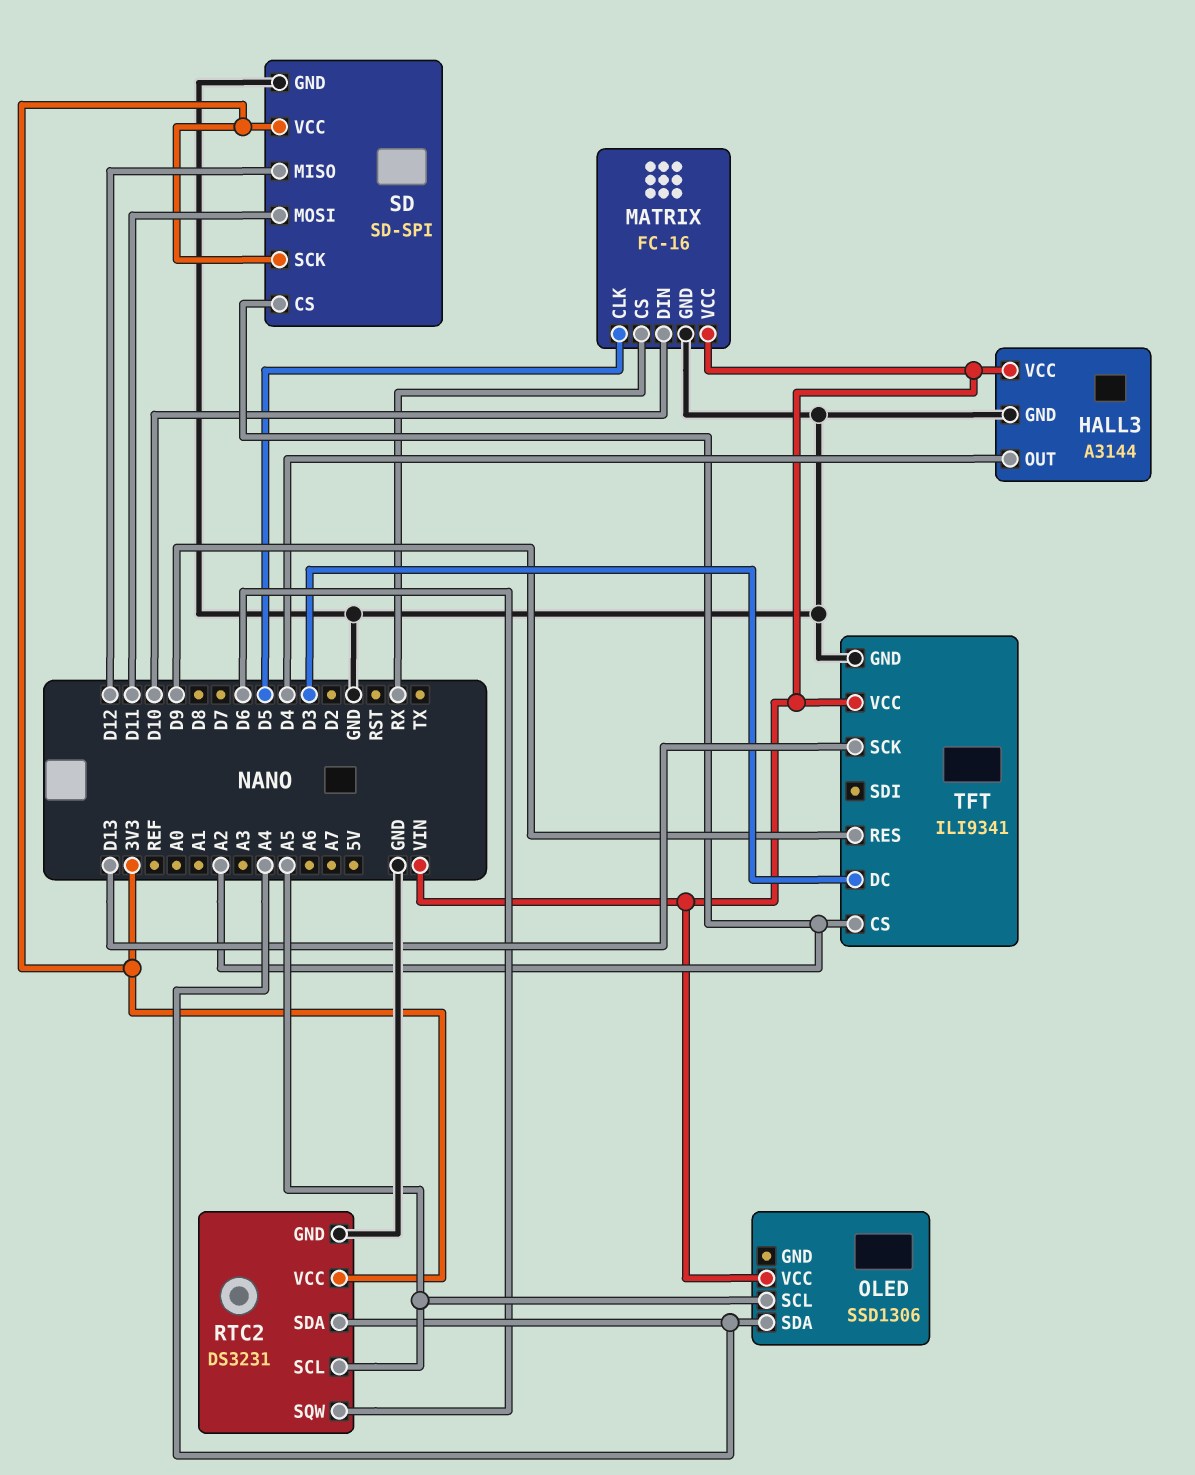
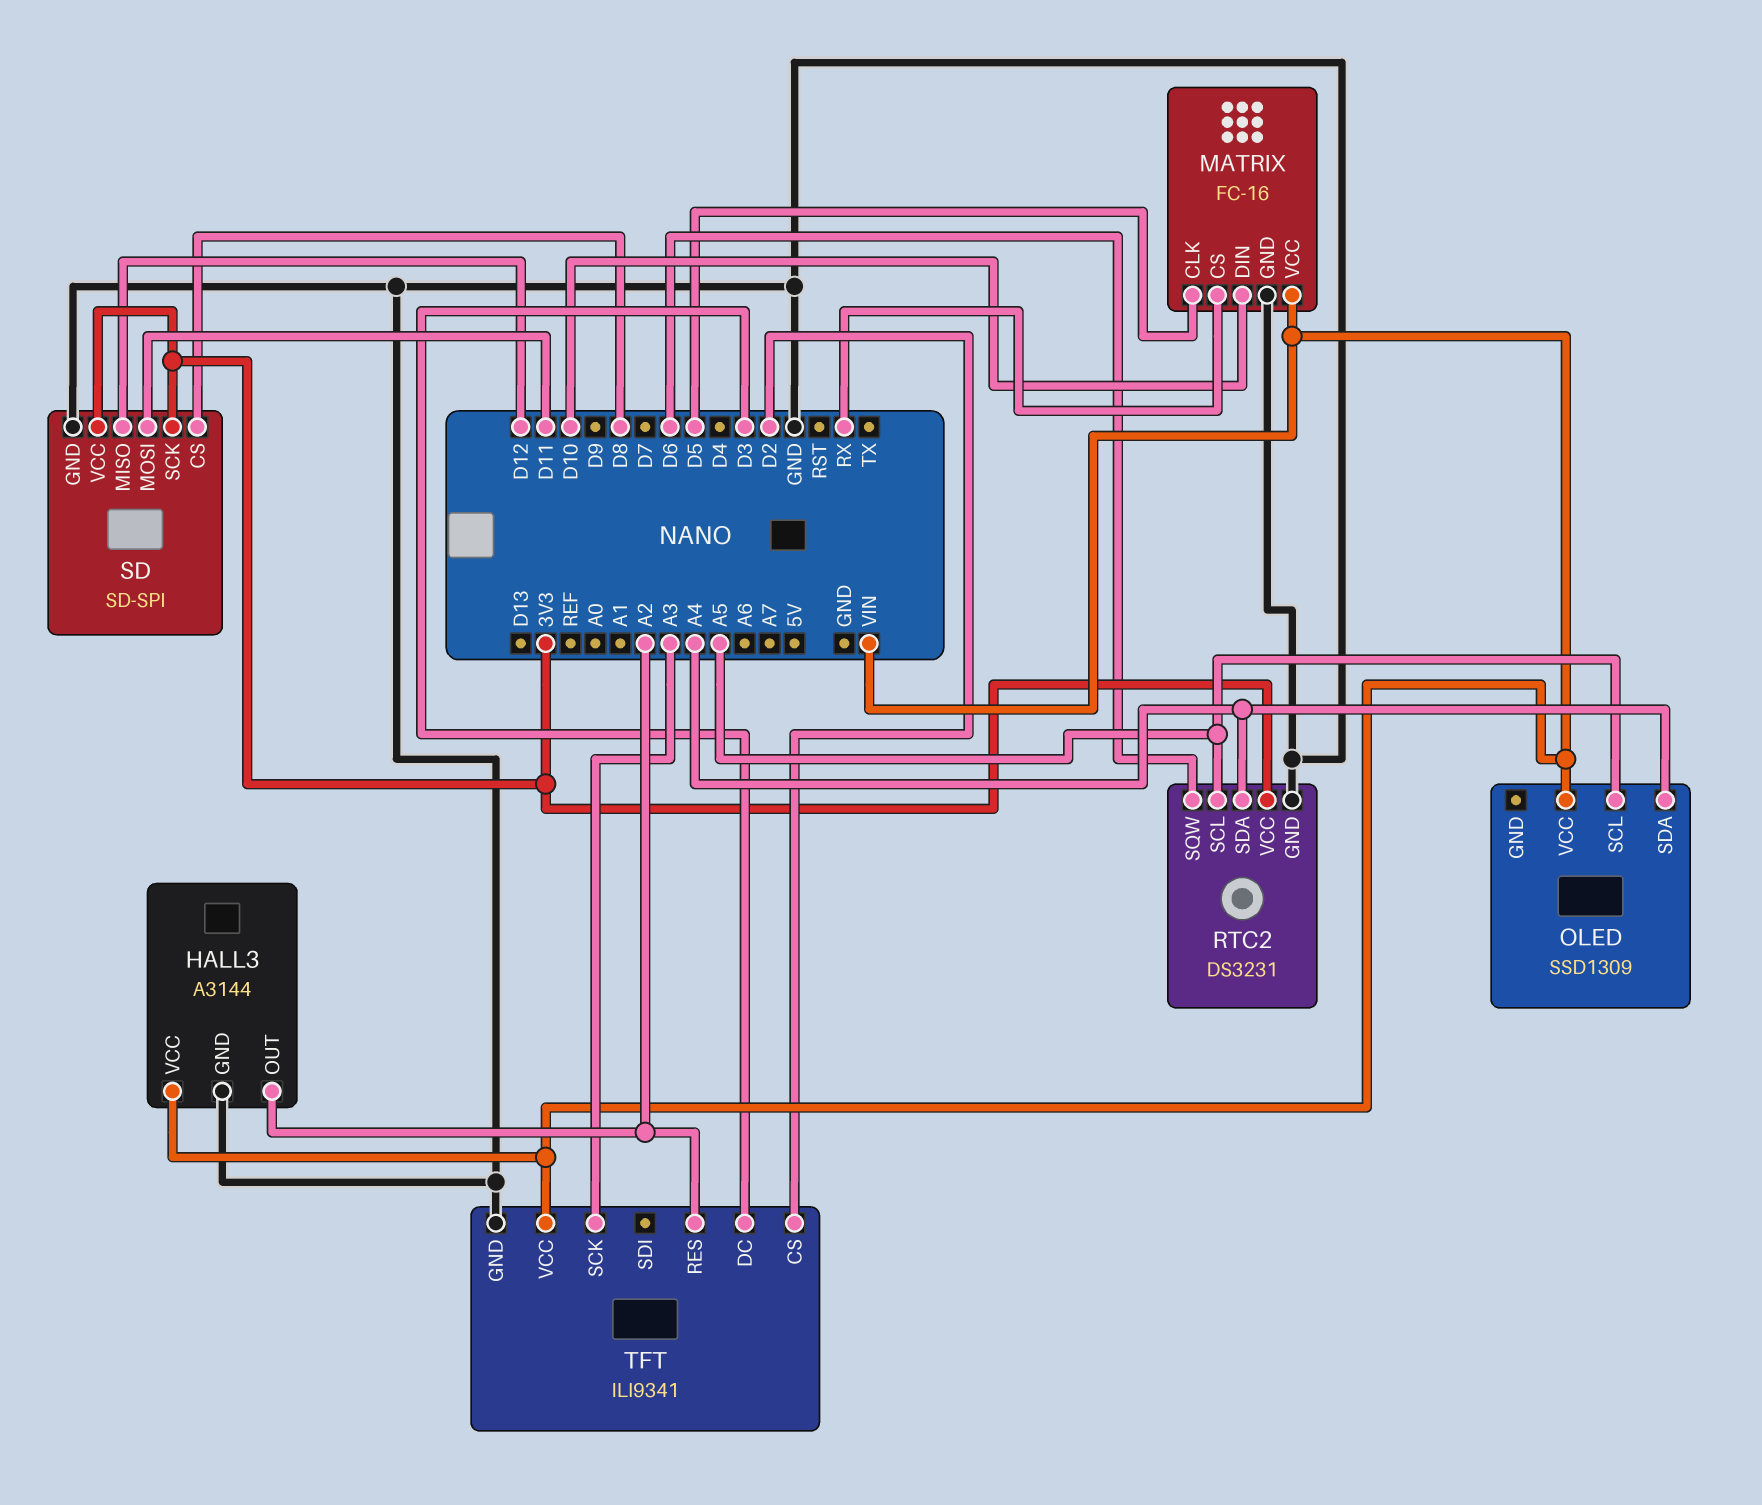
HALL3 pin OUT: D4 -> A2
OLED: SSD1306 -> SSD1309
SD pin CS: A2 -> D8
TFT pin CS: A2 -> D2
TFT pin RES: D9 -> A2
TFT pin SCK: D13 -> A3

